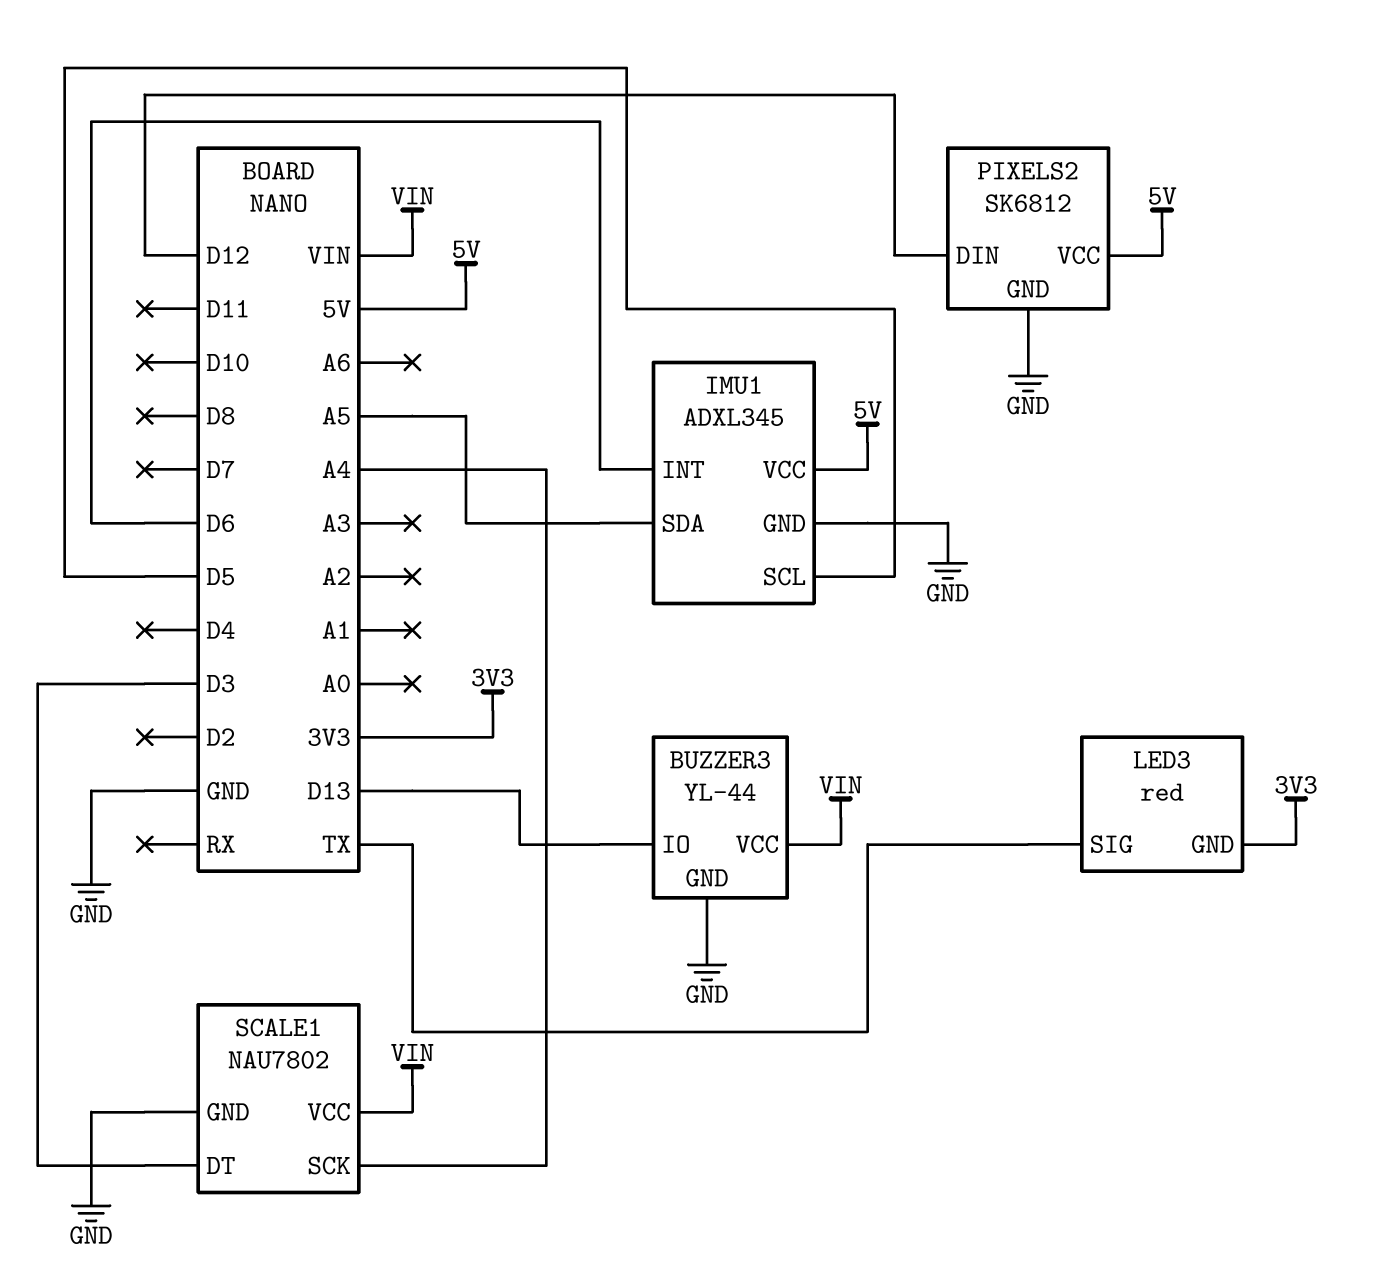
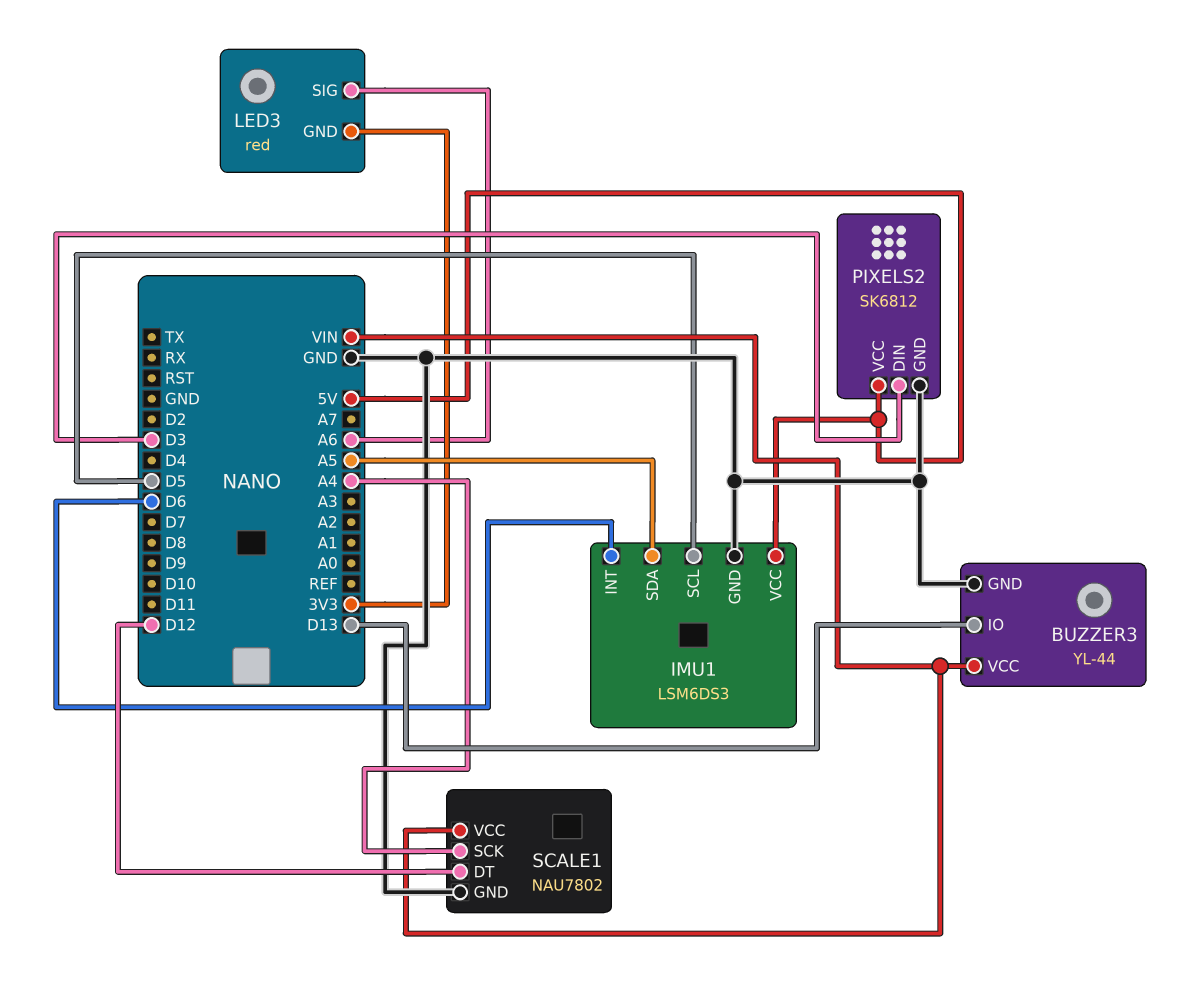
IMU1: ADXL345 -> LSM6DS3
LED3 pin SIG: TX -> A6
PIXELS2 pin DIN: D12 -> D3
SCALE1 pin DT: D3 -> D12

